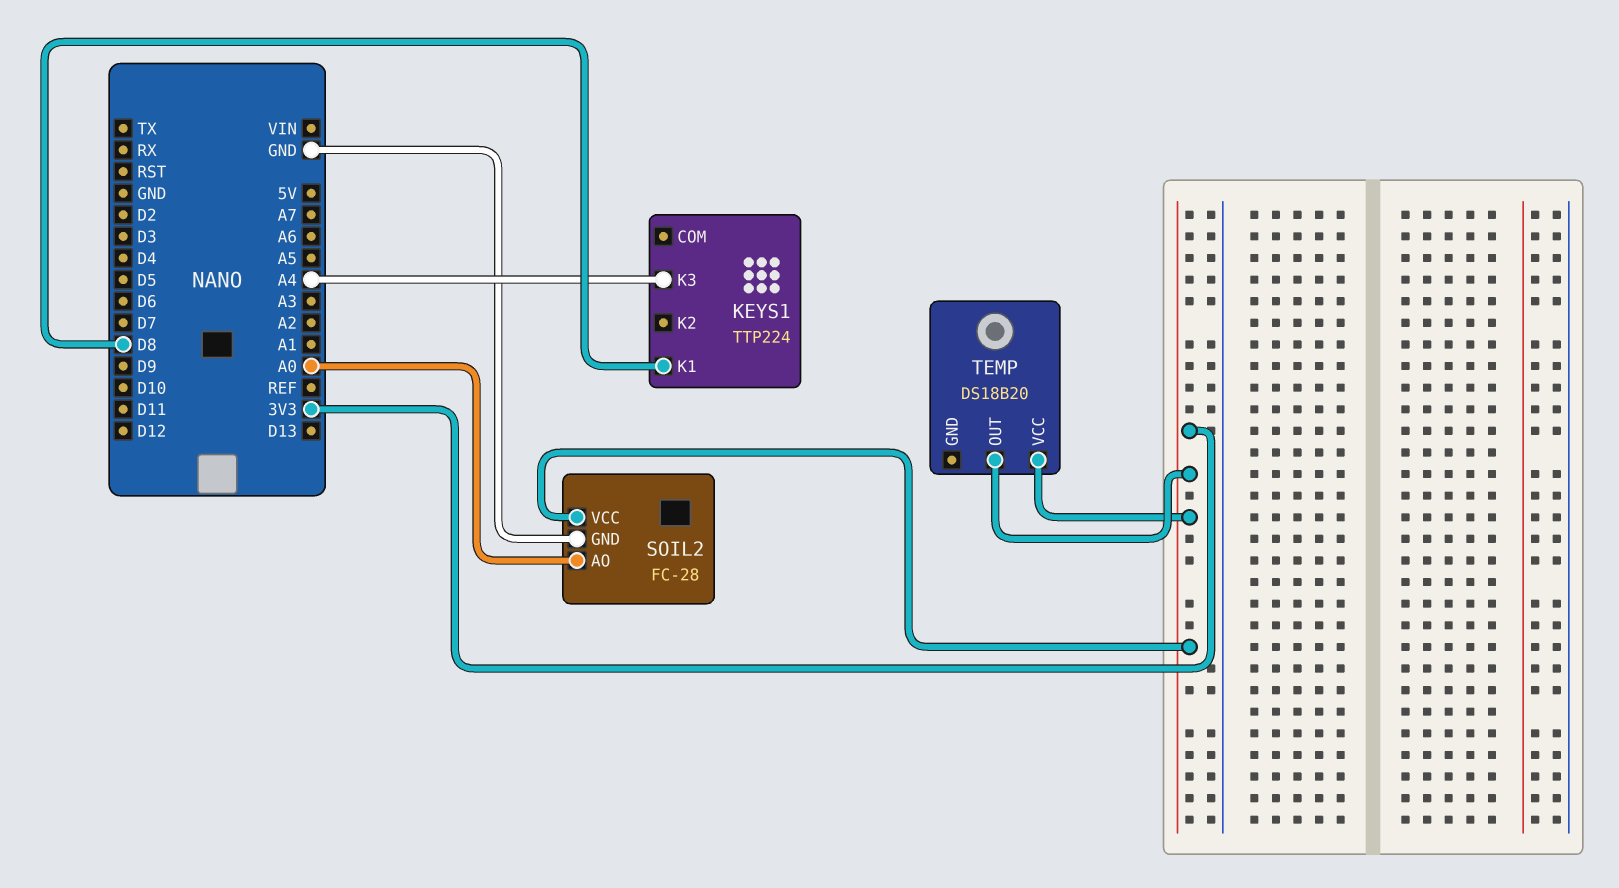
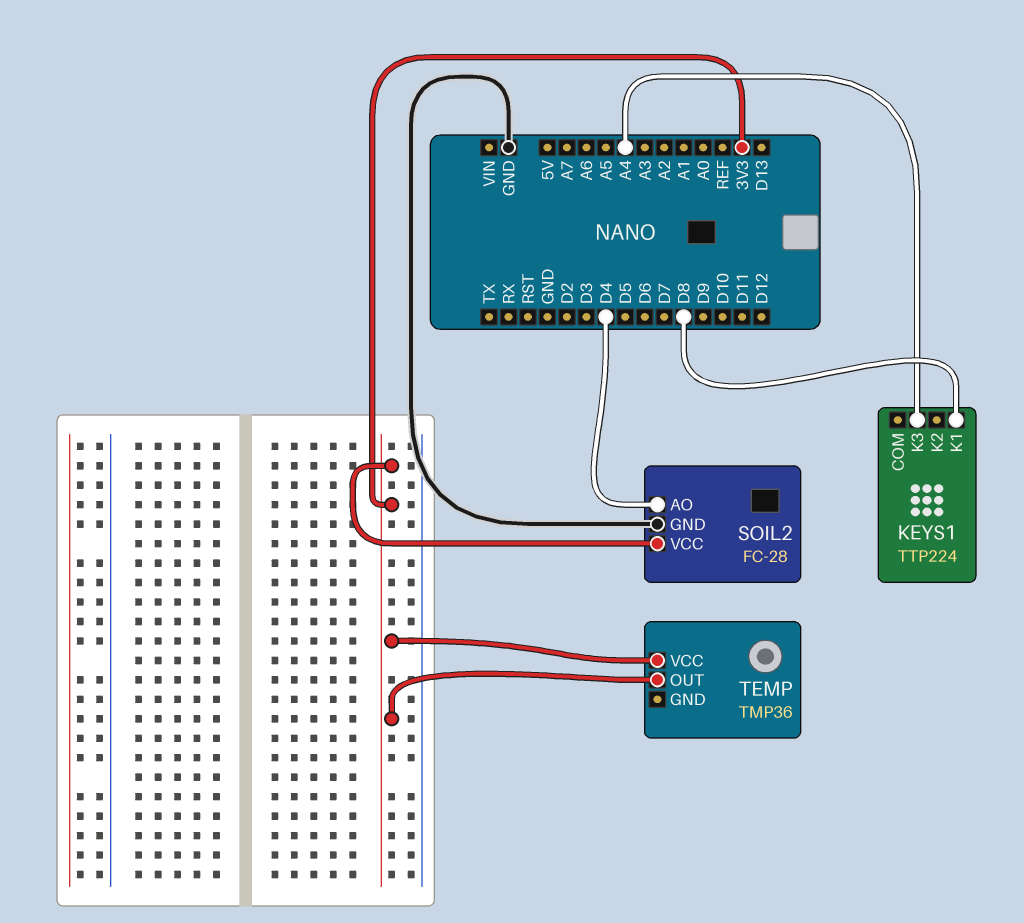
SOIL2 pin AO: A0 -> D4
TEMP: DS18B20 -> TMP36

